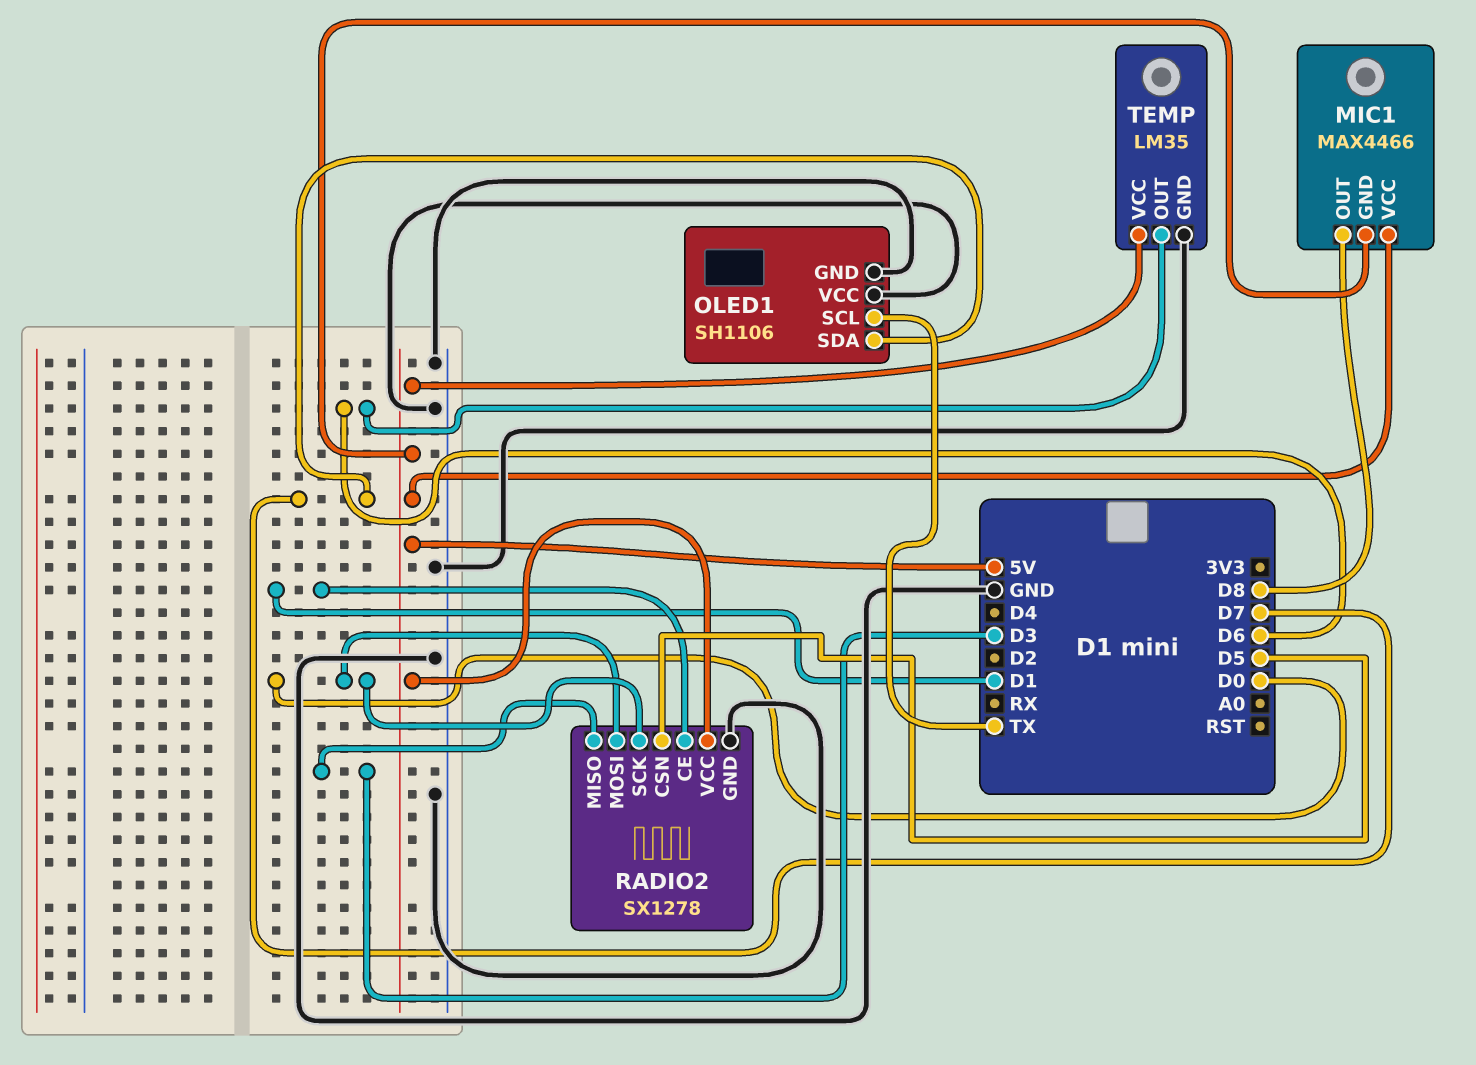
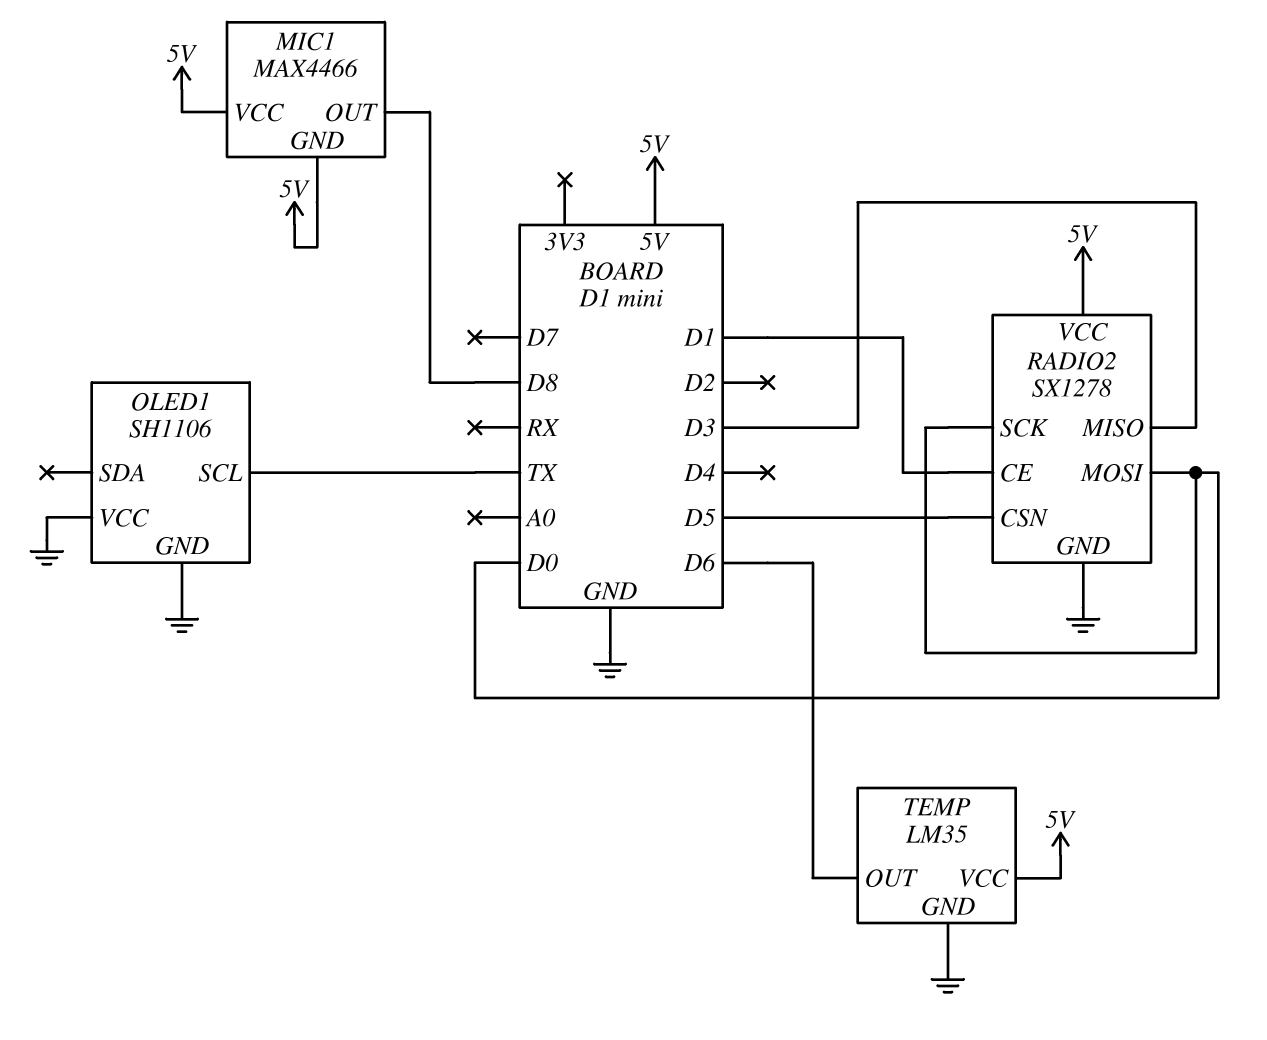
OLED1 pin SDA: D7 -> none

